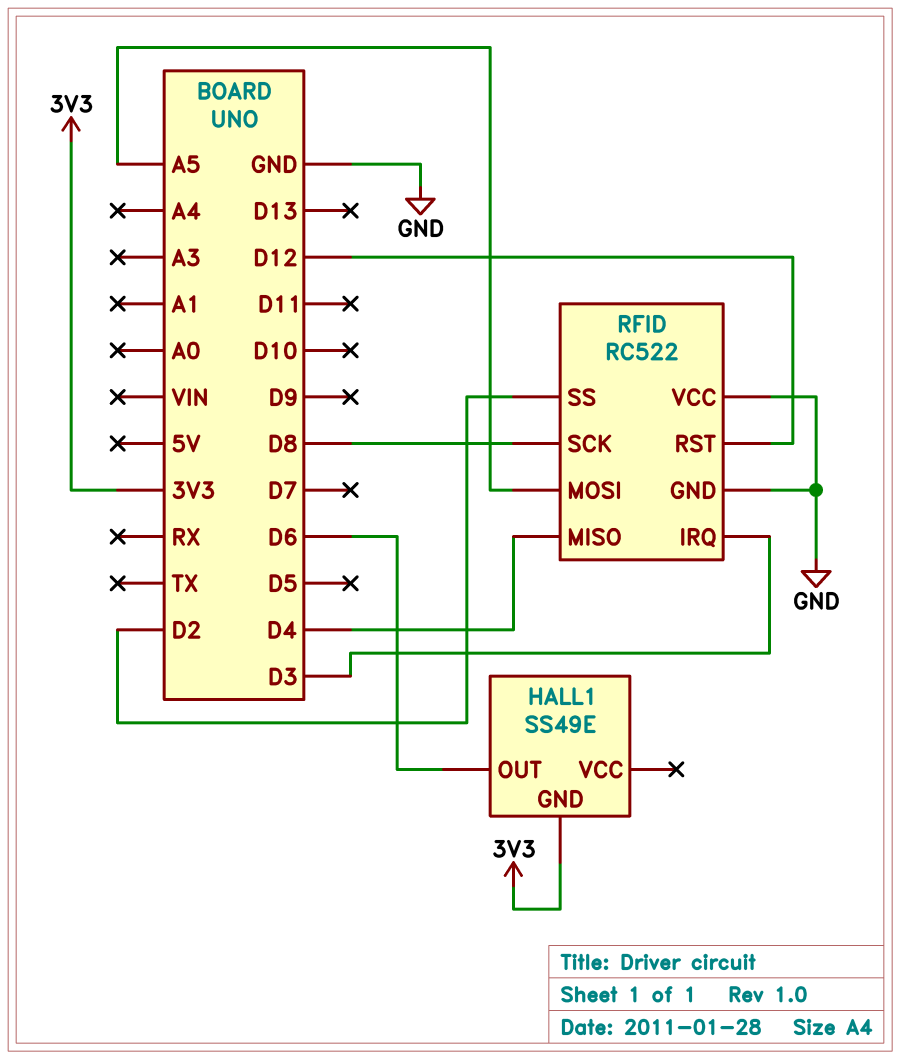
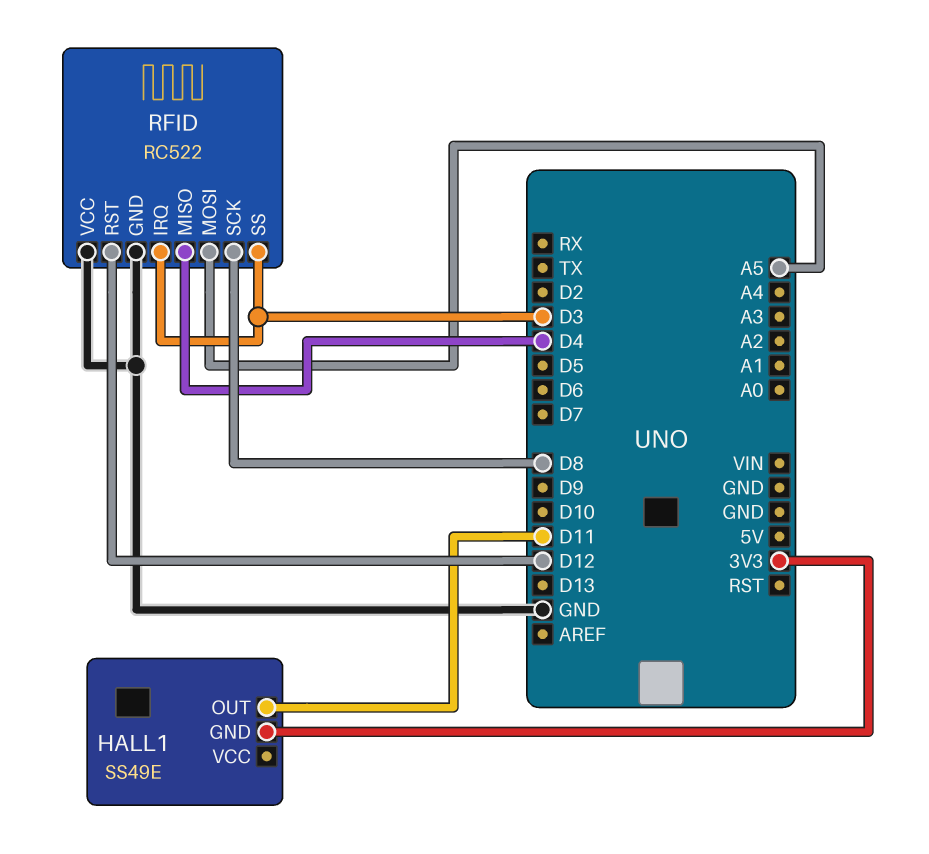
HALL1 pin OUT: D6 -> D11
RFID pin SS: D2 -> D3

